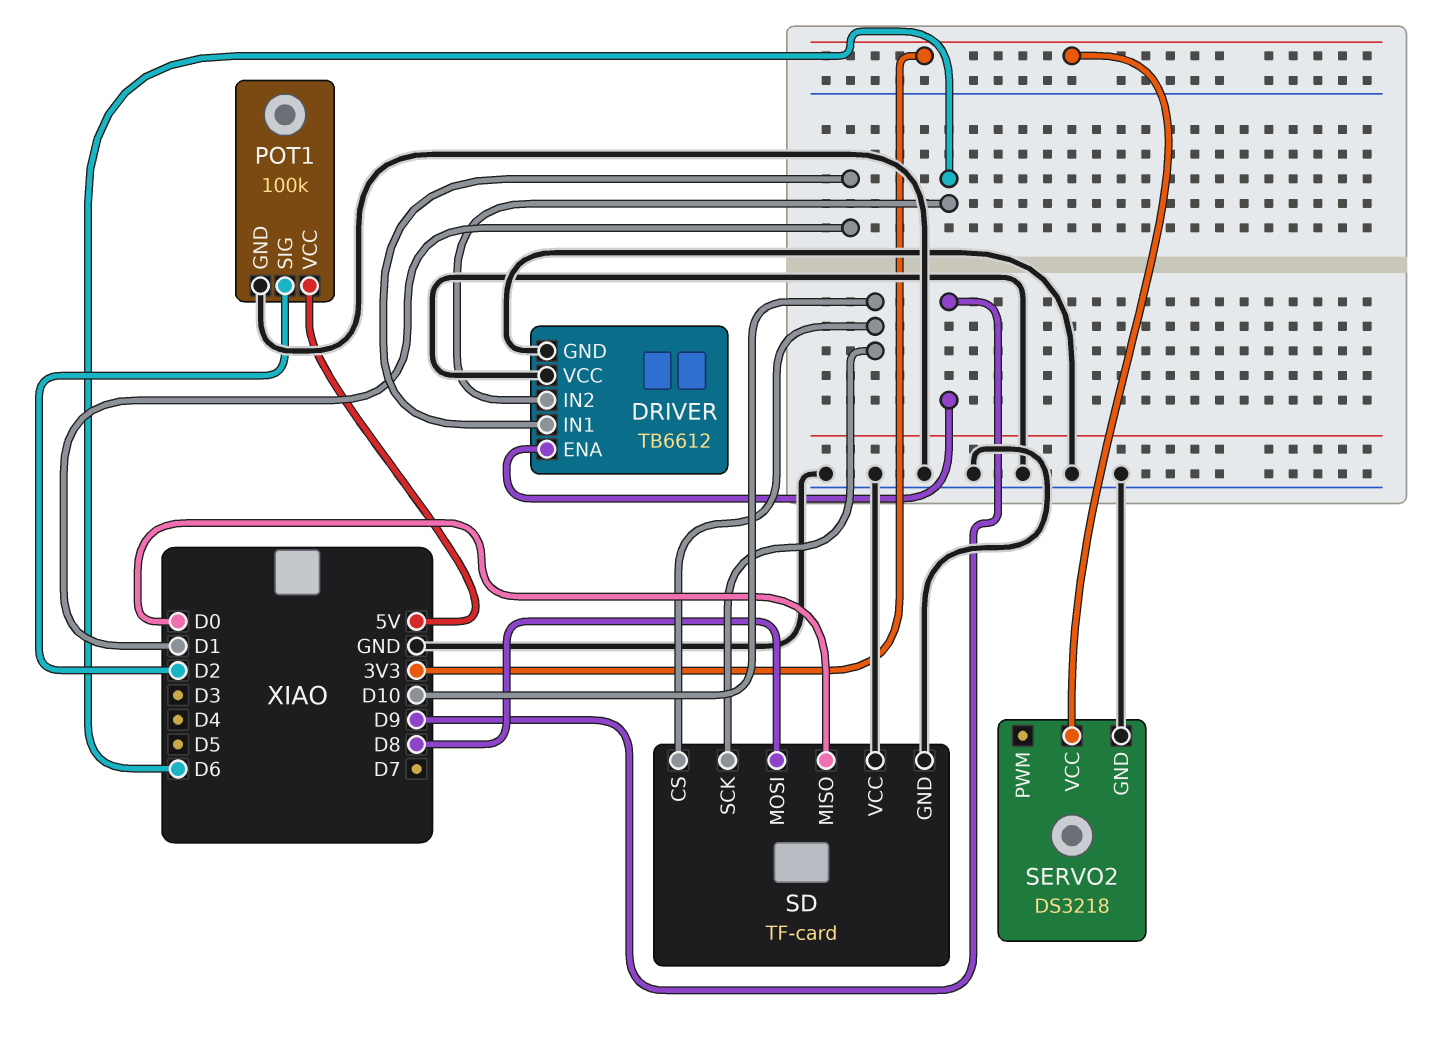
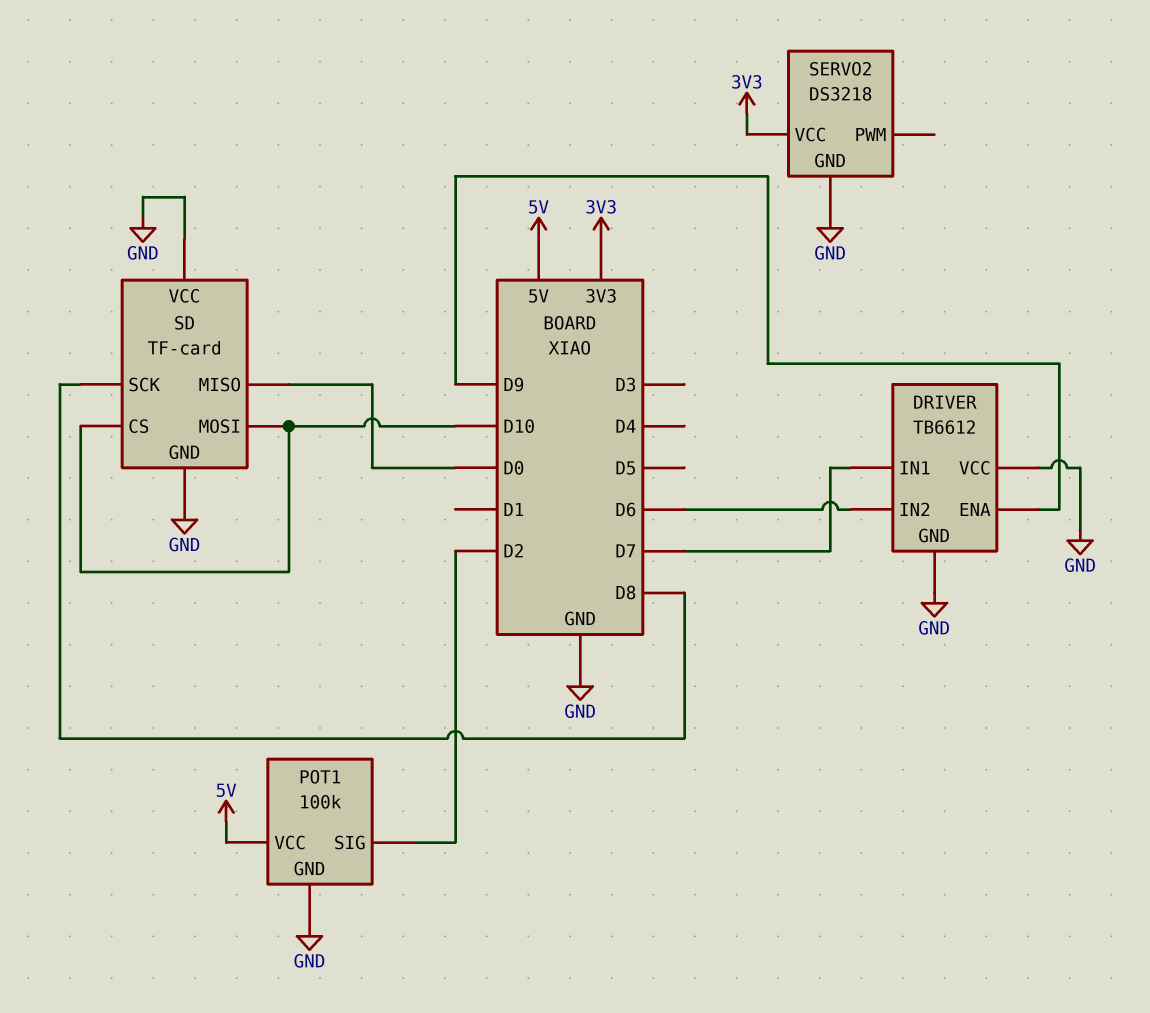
DRIVER pin IN1: D1 -> D7
SD pin MOSI: D8 -> D10
SD pin SCK: D10 -> D8

